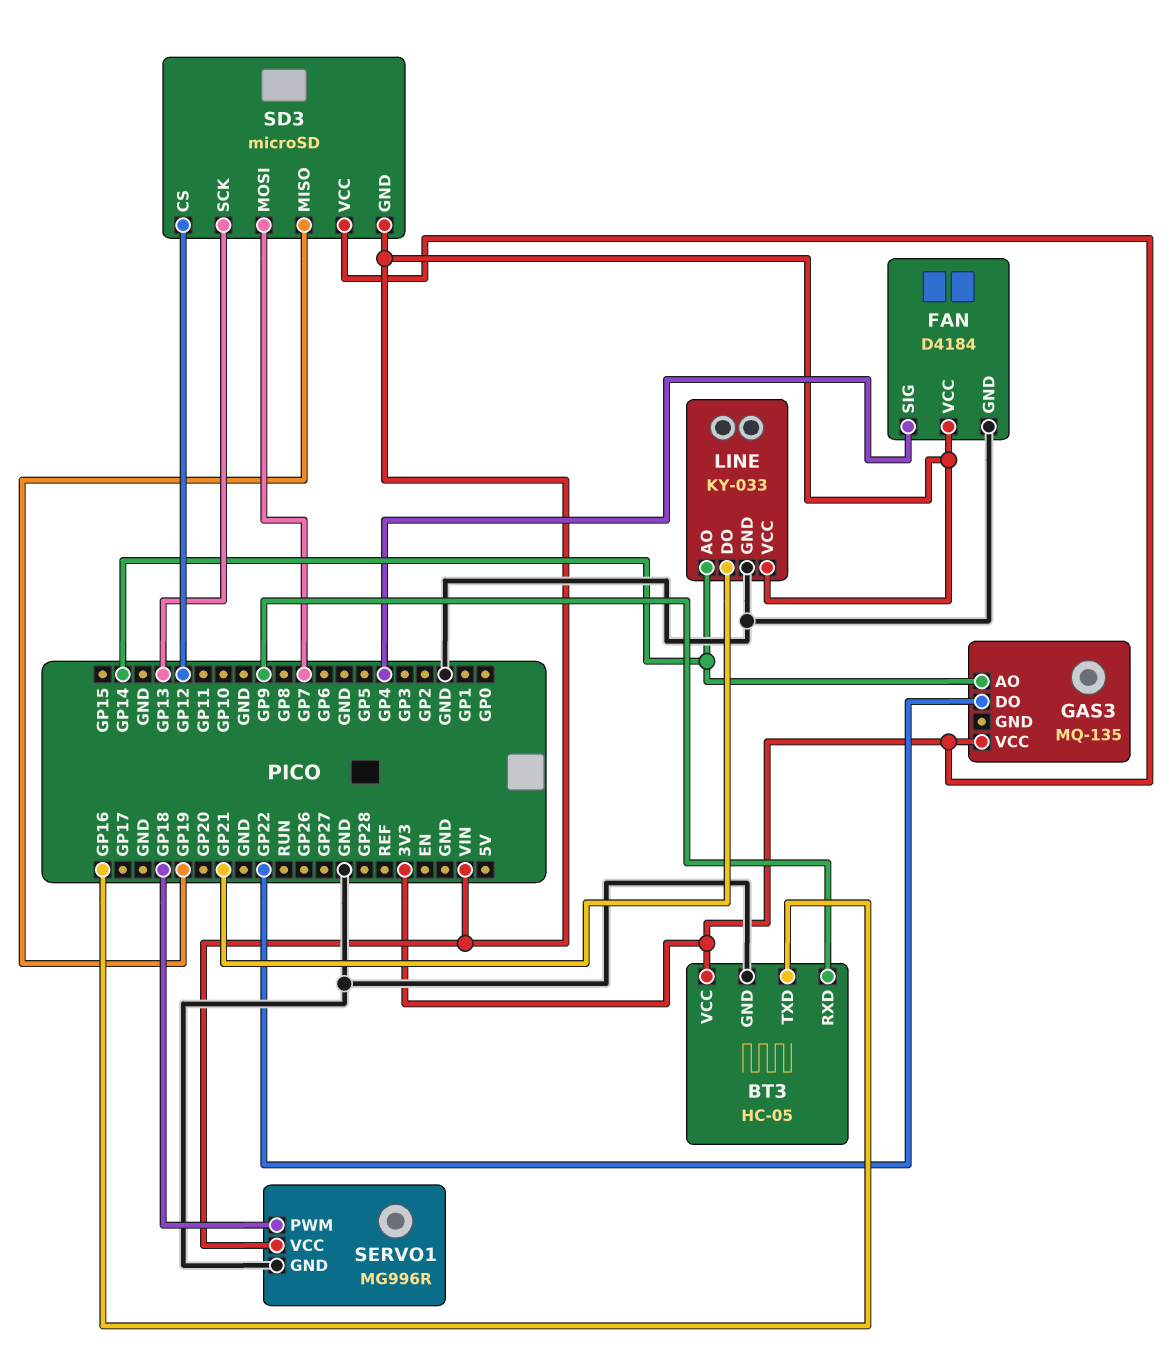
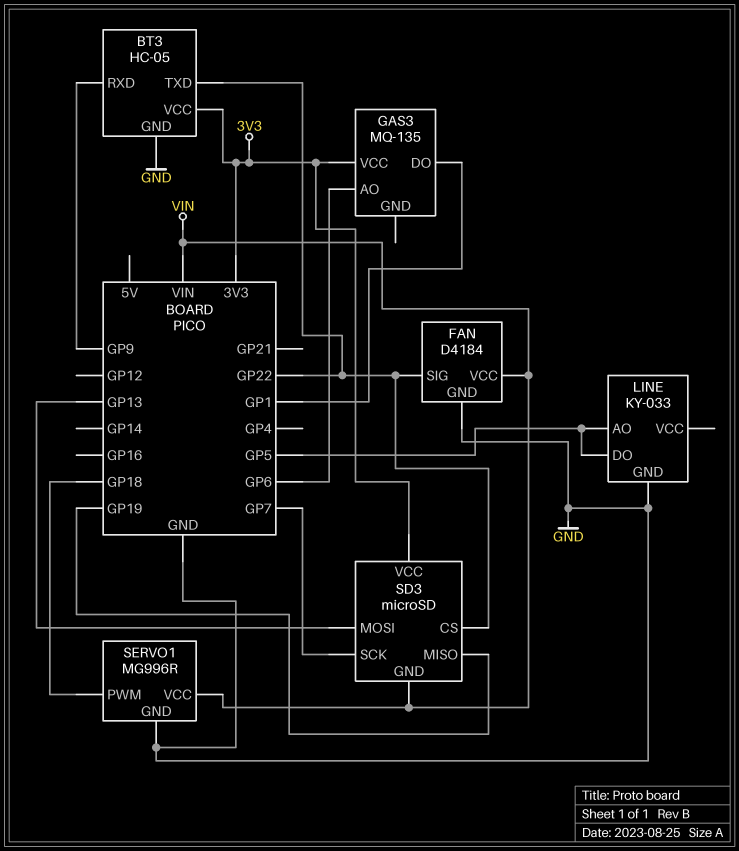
BT3 pin TXD: GP16 -> GP22
FAN pin SIG: GP4 -> GP22
GAS3 pin AO: GP14 -> GP6
GAS3 pin DO: GP22 -> GP1
LINE pin AO: GP14 -> GP5
LINE pin DO: GP21 -> GP5
LINE pin VCC: VIN -> none
SD3 pin CS: GP12 -> GP22
SD3 pin MOSI: GP7 -> GP13
SD3 pin SCK: GP13 -> GP7

